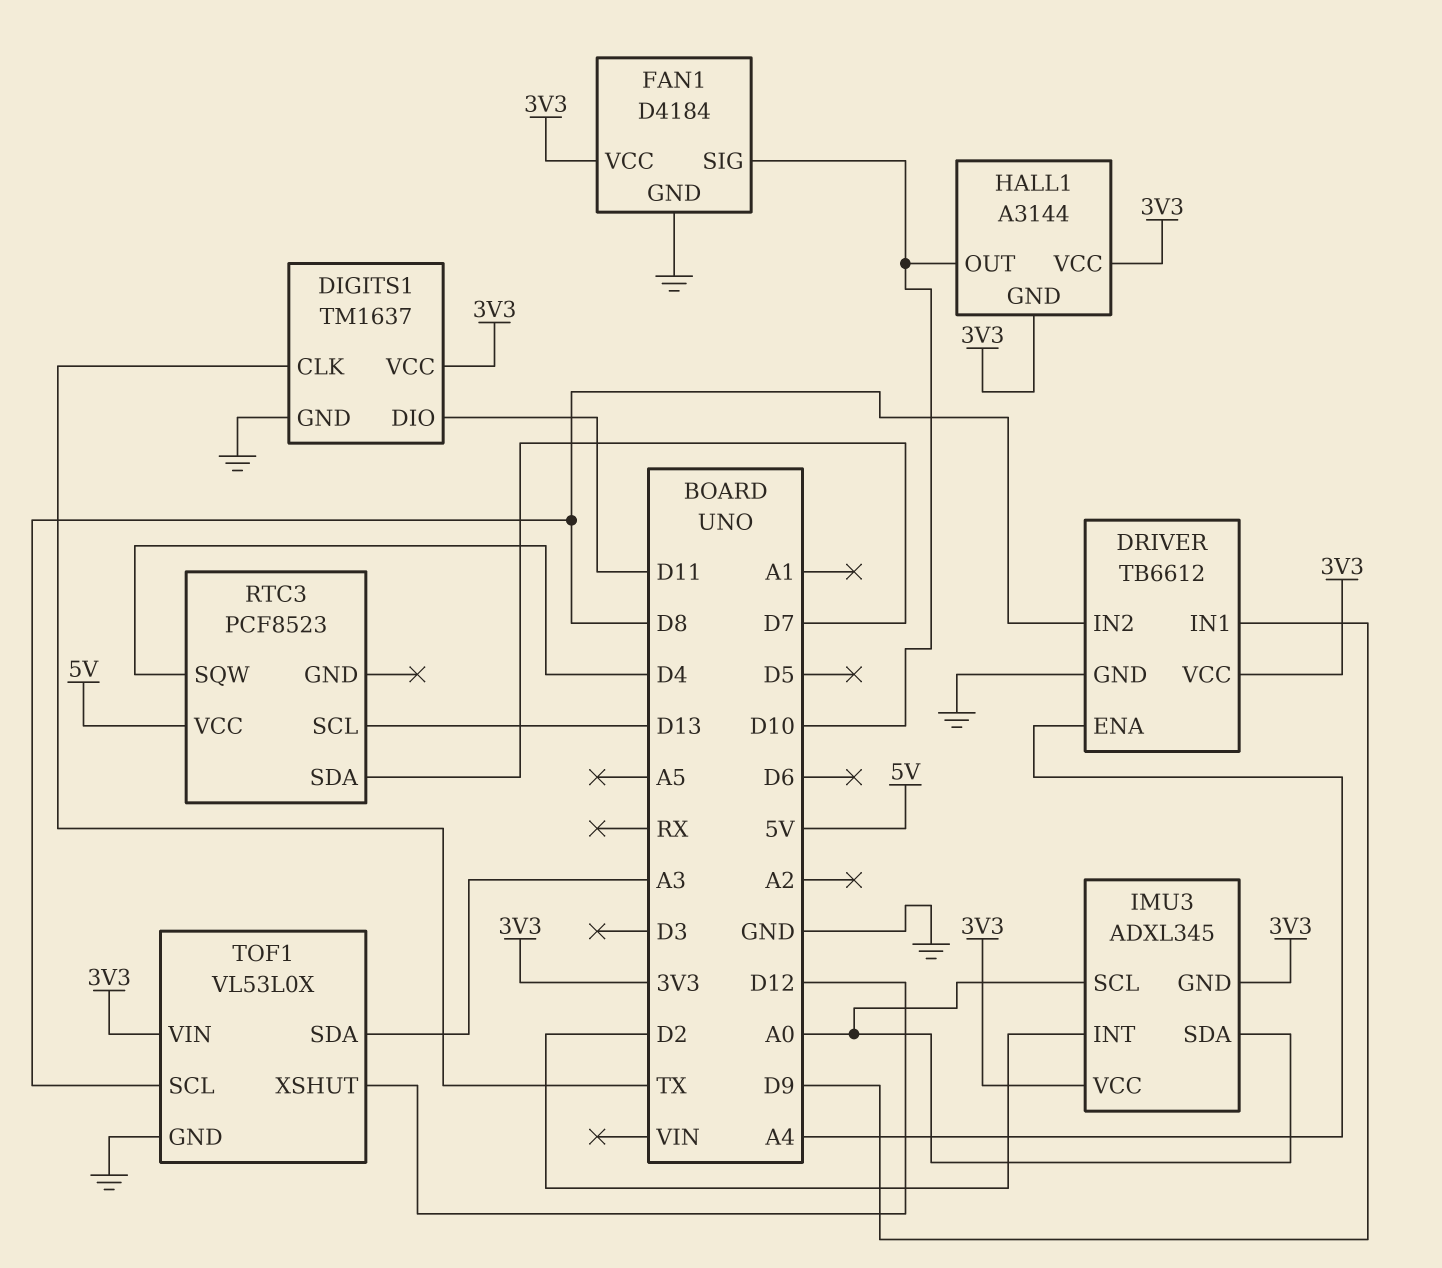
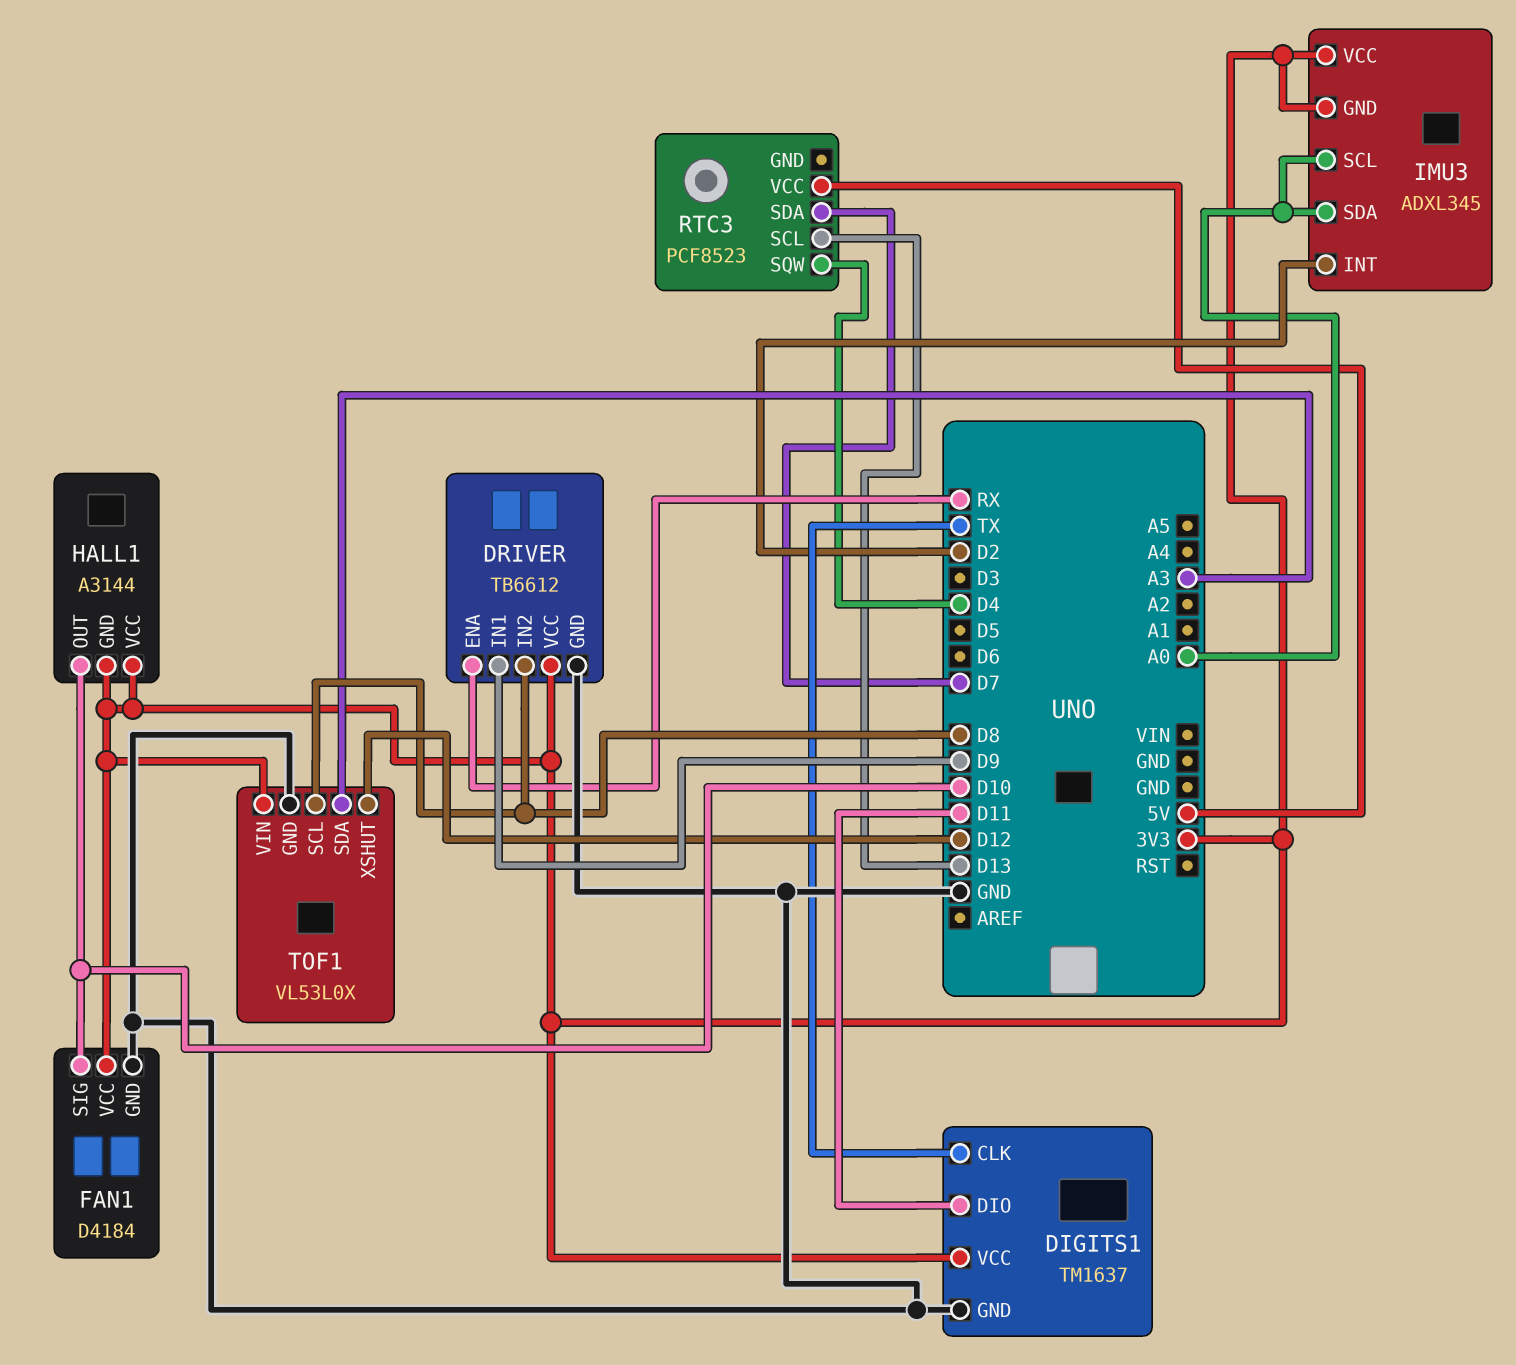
DRIVER pin ENA: A4 -> RX

